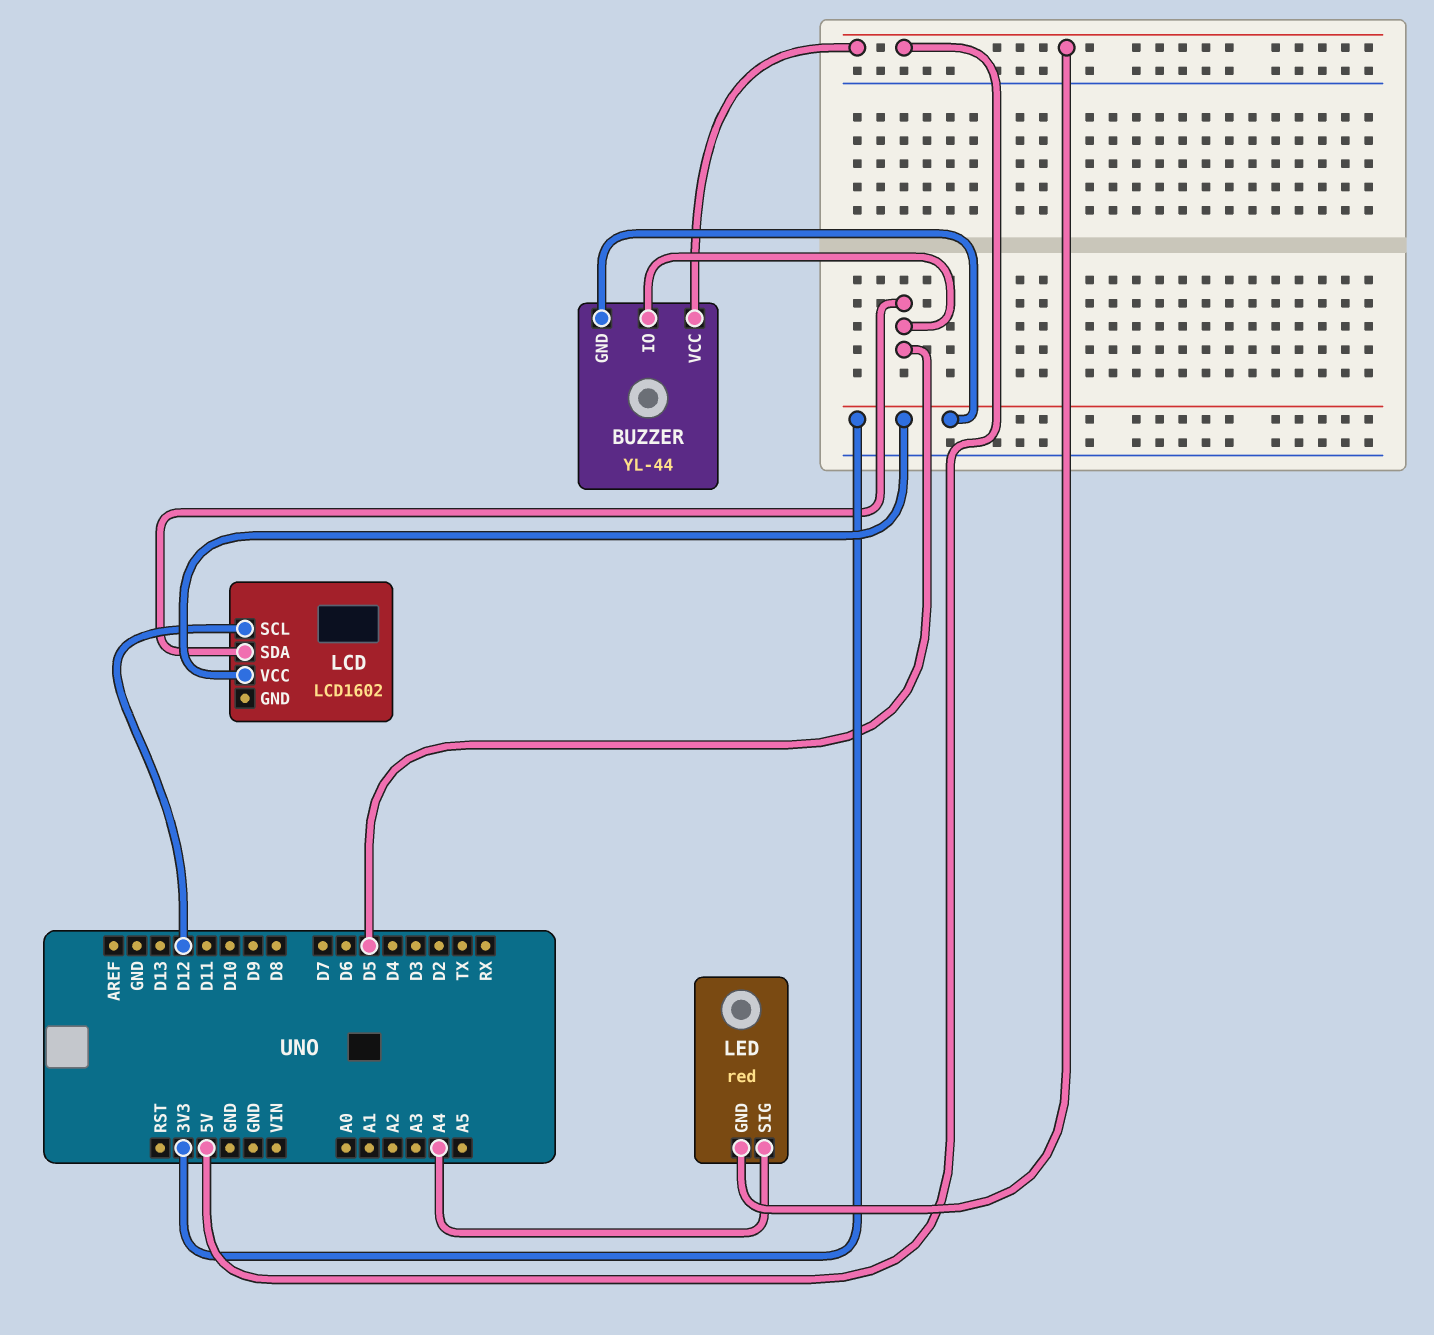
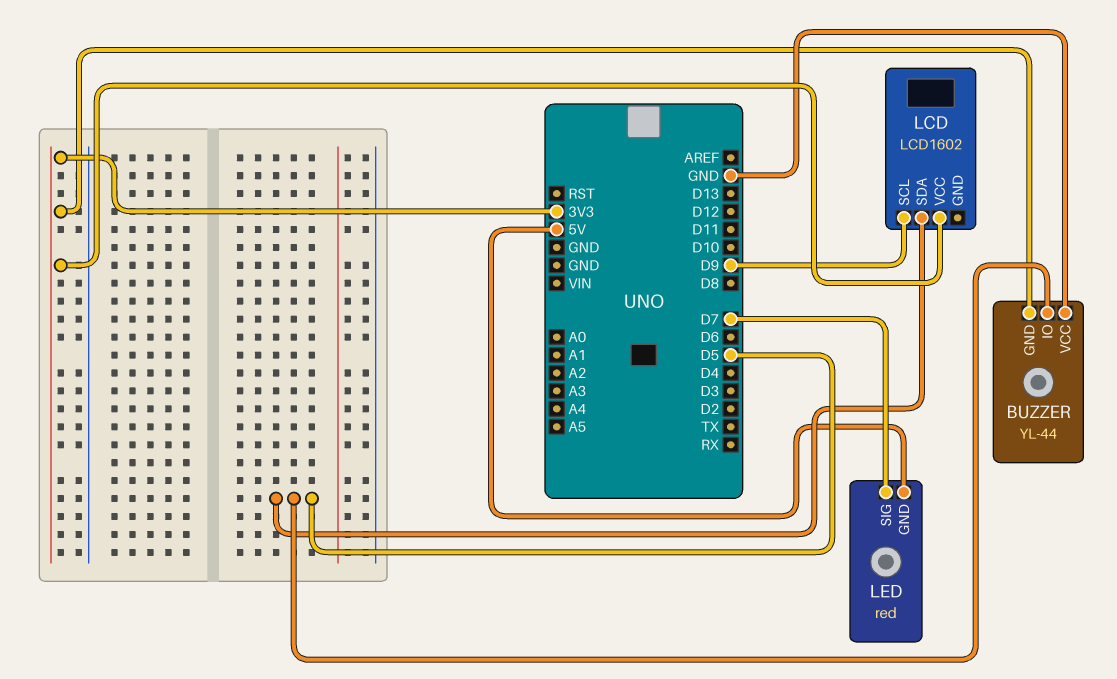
BUZZER pin VCC: 5V -> GND
LCD pin SCL: D12 -> D9
LED pin SIG: A4 -> D7

